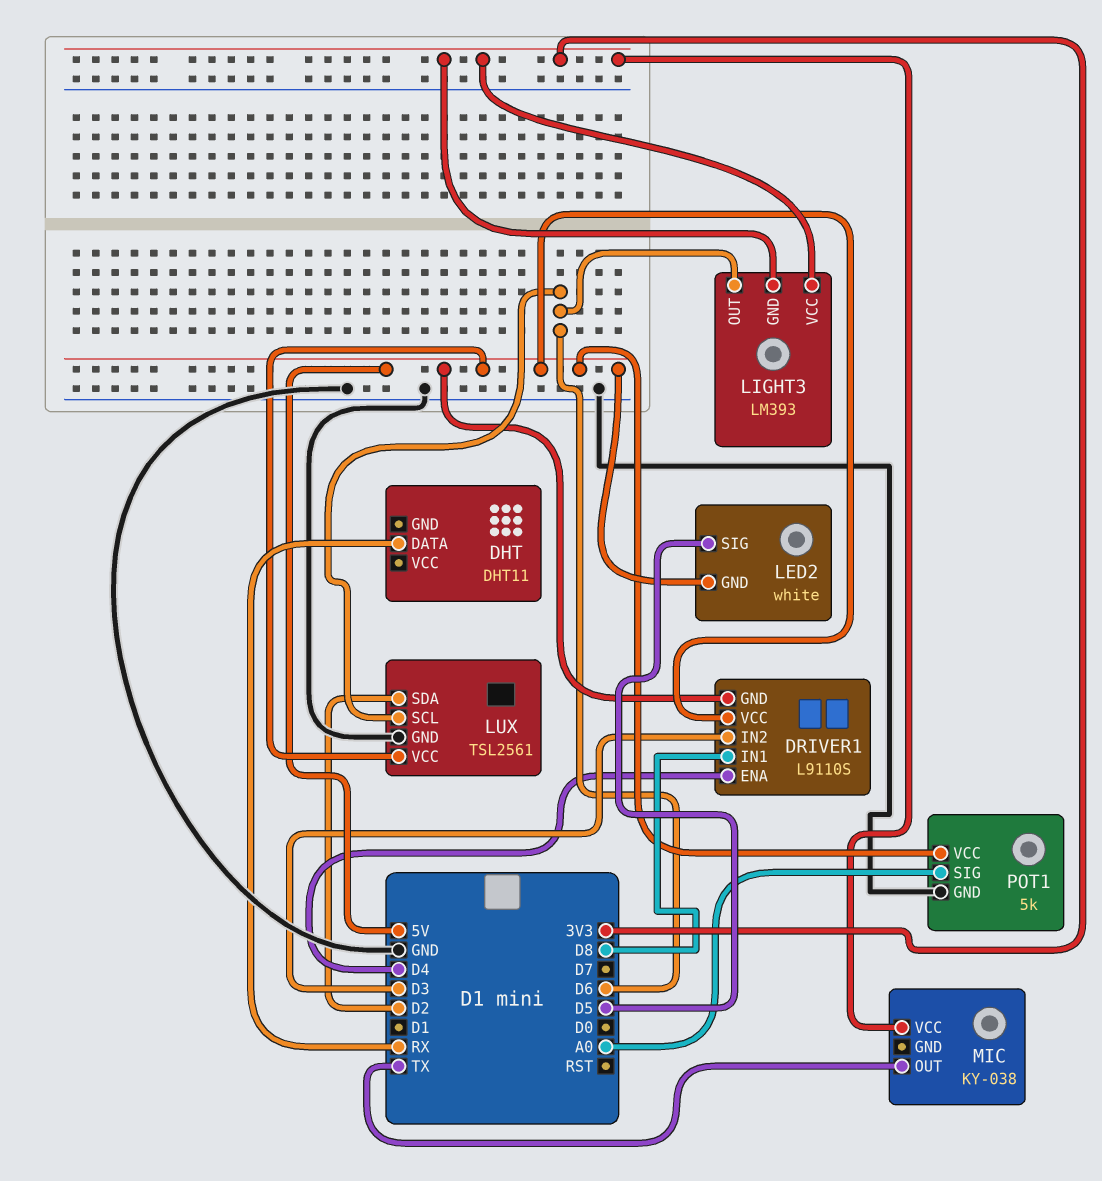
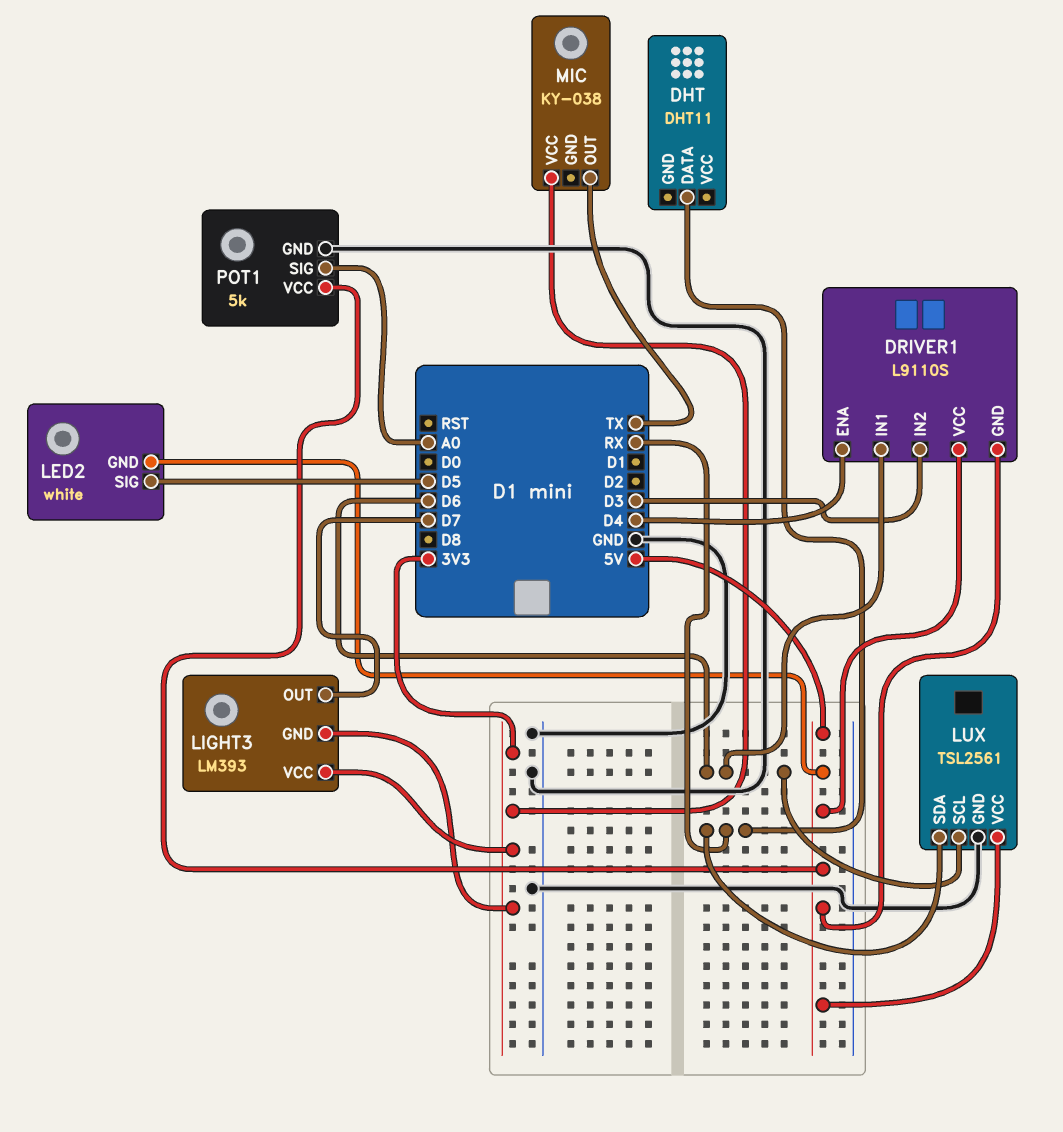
DRIVER1 pin IN1: D8 -> D6
LIGHT3 pin OUT: D6 -> D7
LUX pin SDA: D2 -> RX

